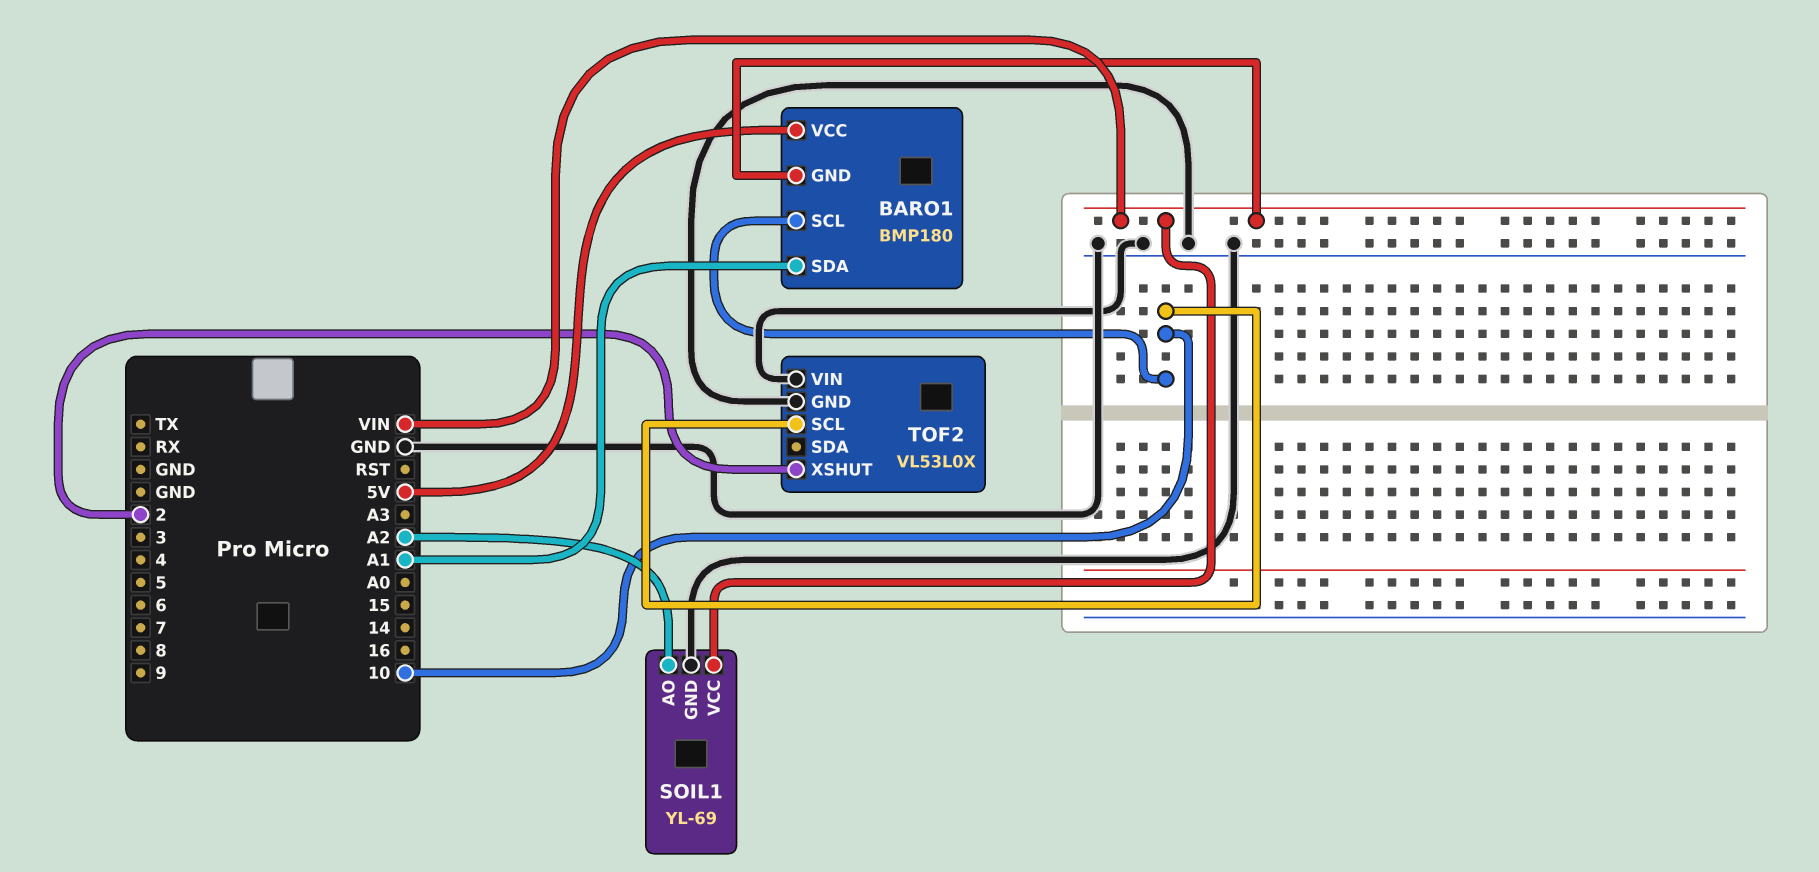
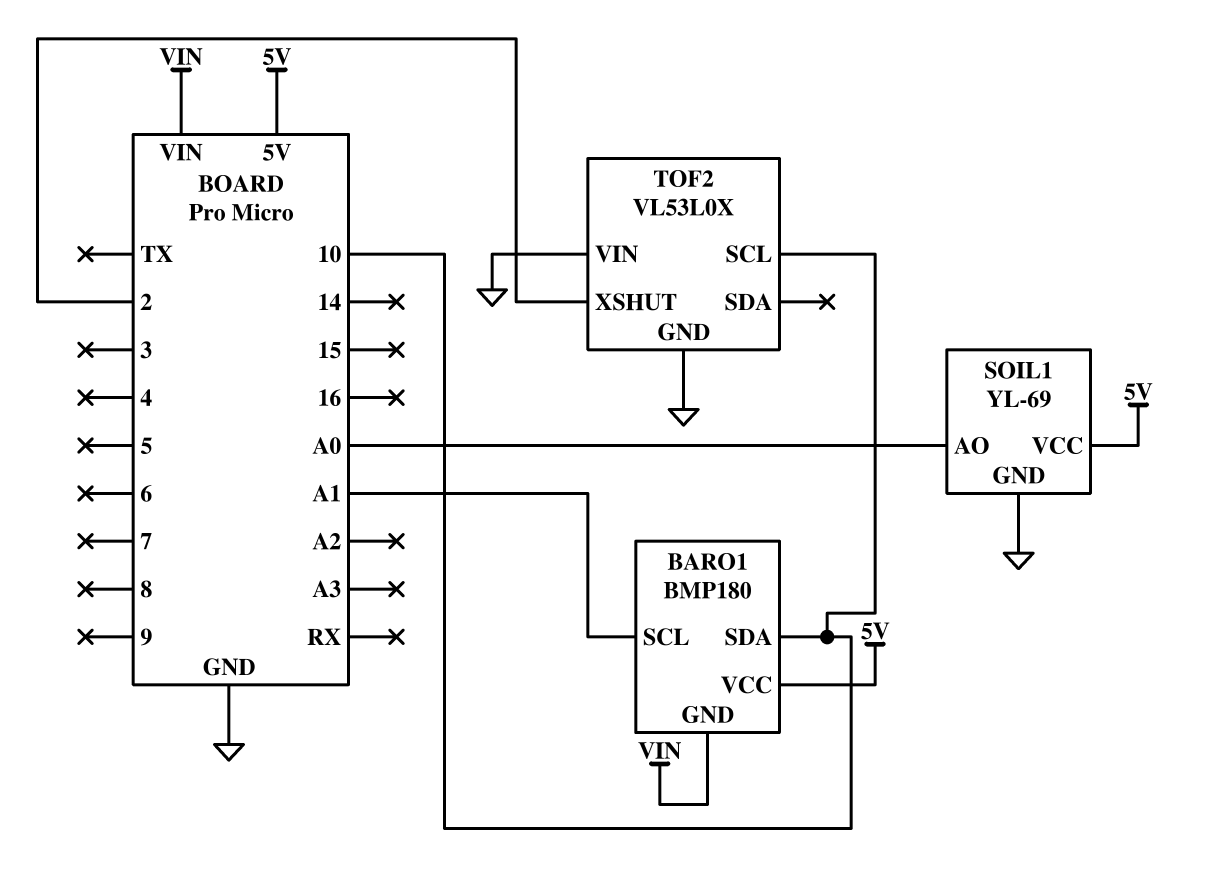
BARO1 pin SCL: 10 -> A1
BARO1 pin SDA: A1 -> 10
SOIL1 pin AO: A2 -> A0
SOIL1 pin VCC: VIN -> 5V

